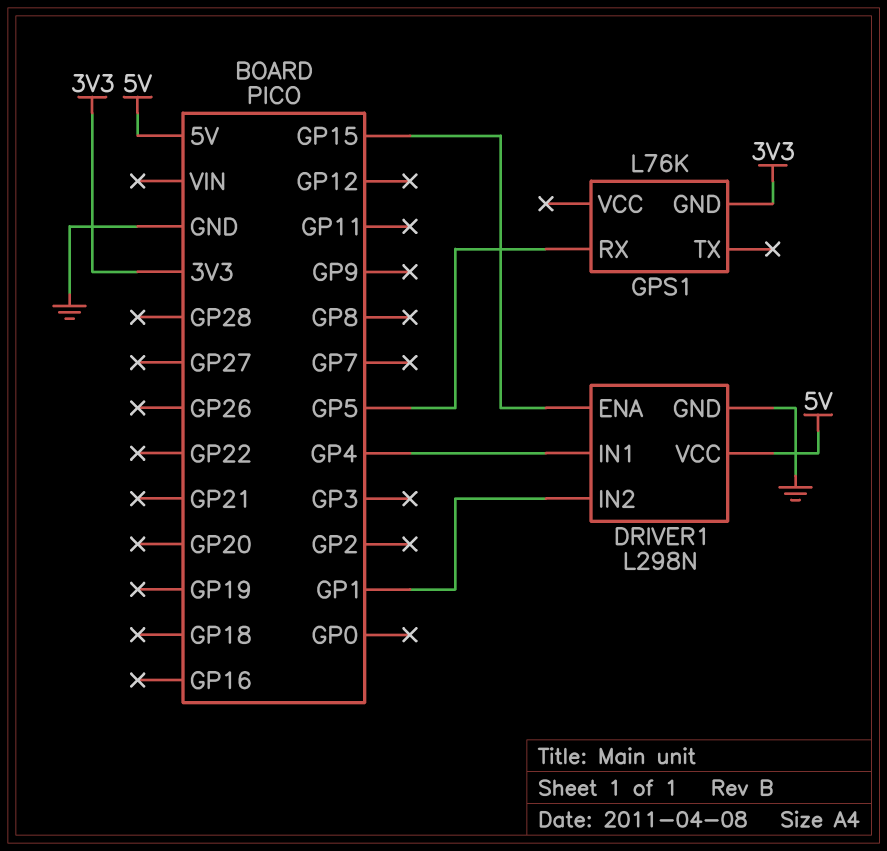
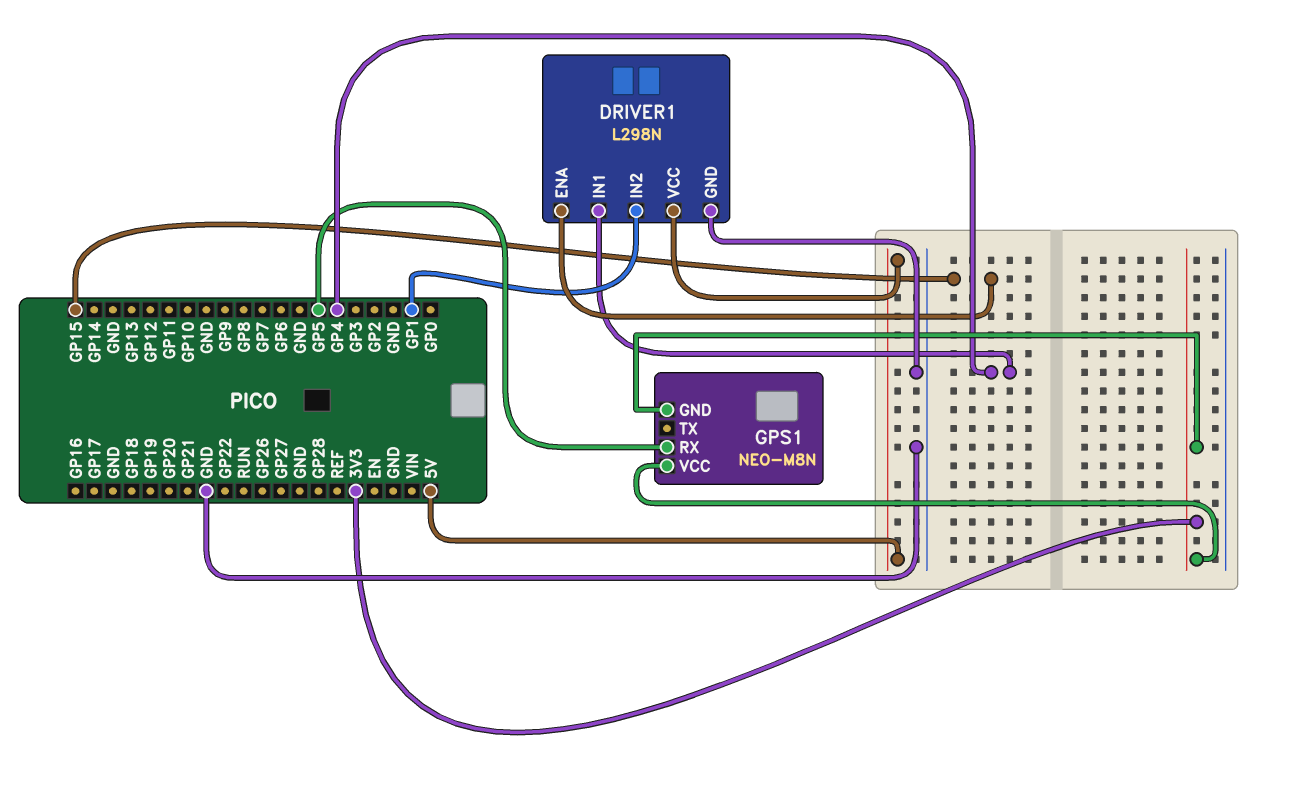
GPS1: L76K -> NEO-M8N
GPS1 pin VCC: none -> 3V3

